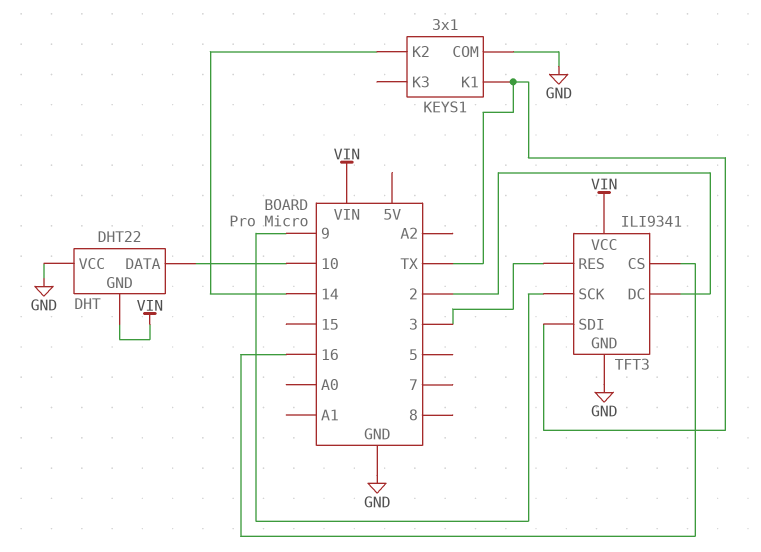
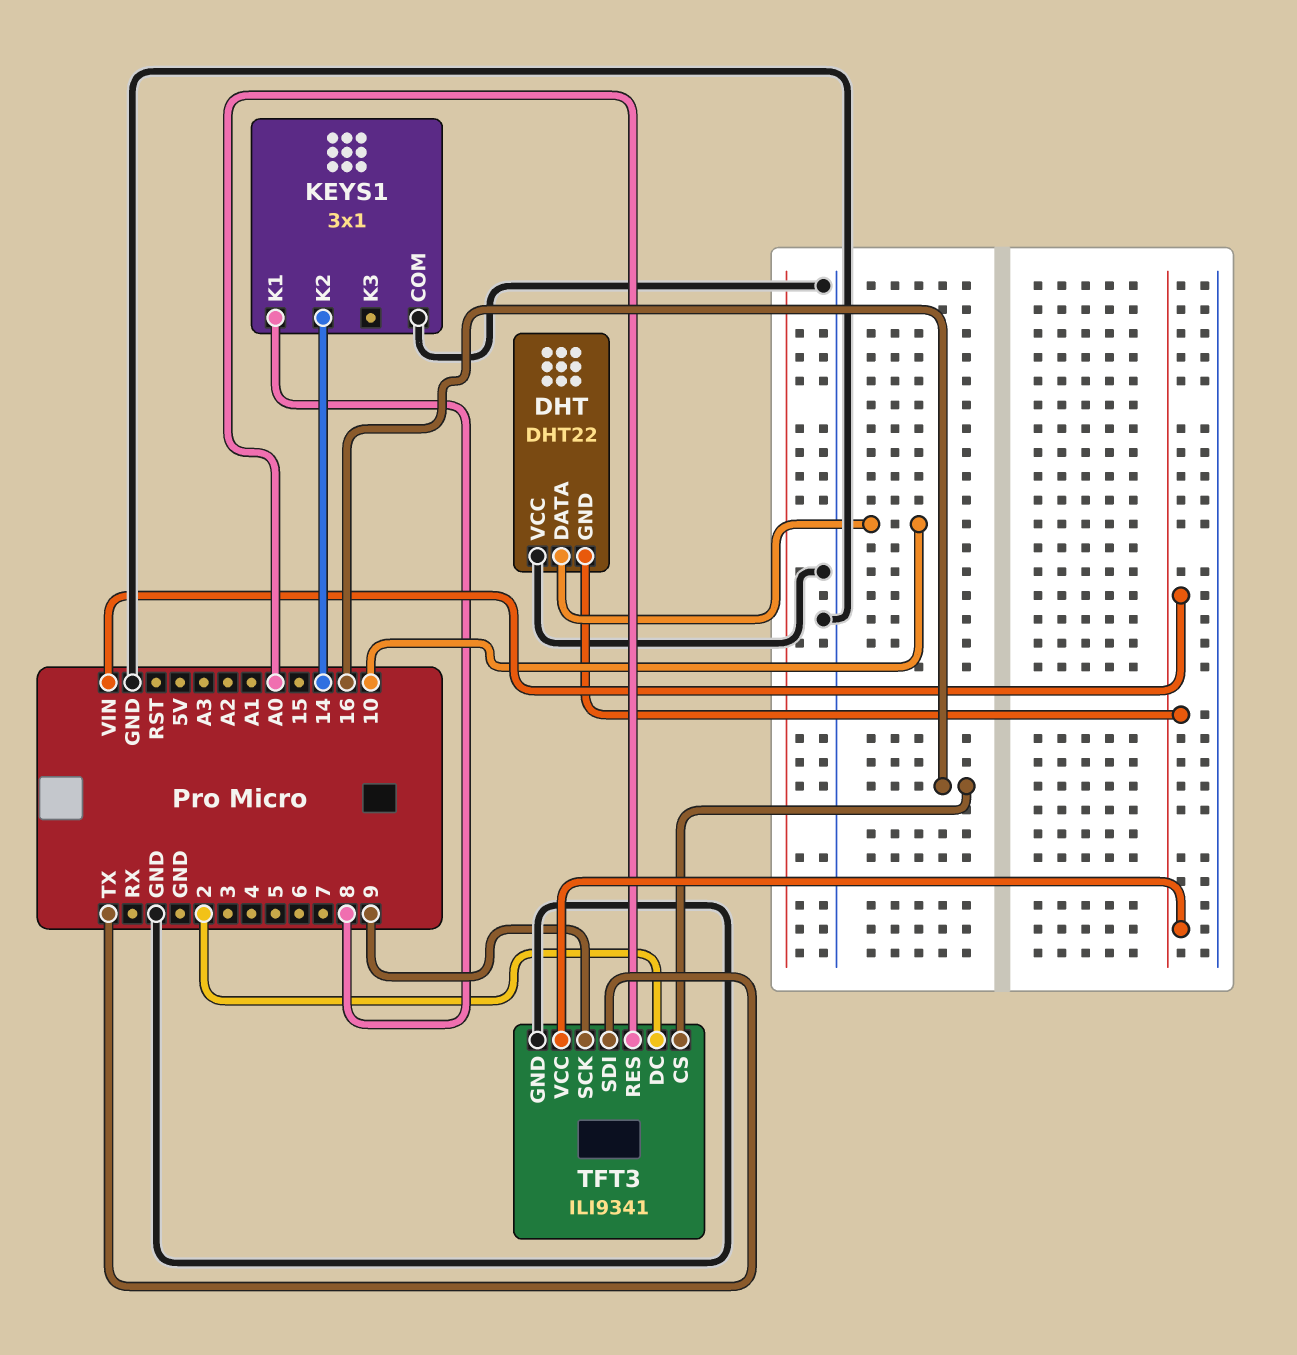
KEYS1 pin K1: TX -> 8
TFT3 pin RES: 3 -> A0

